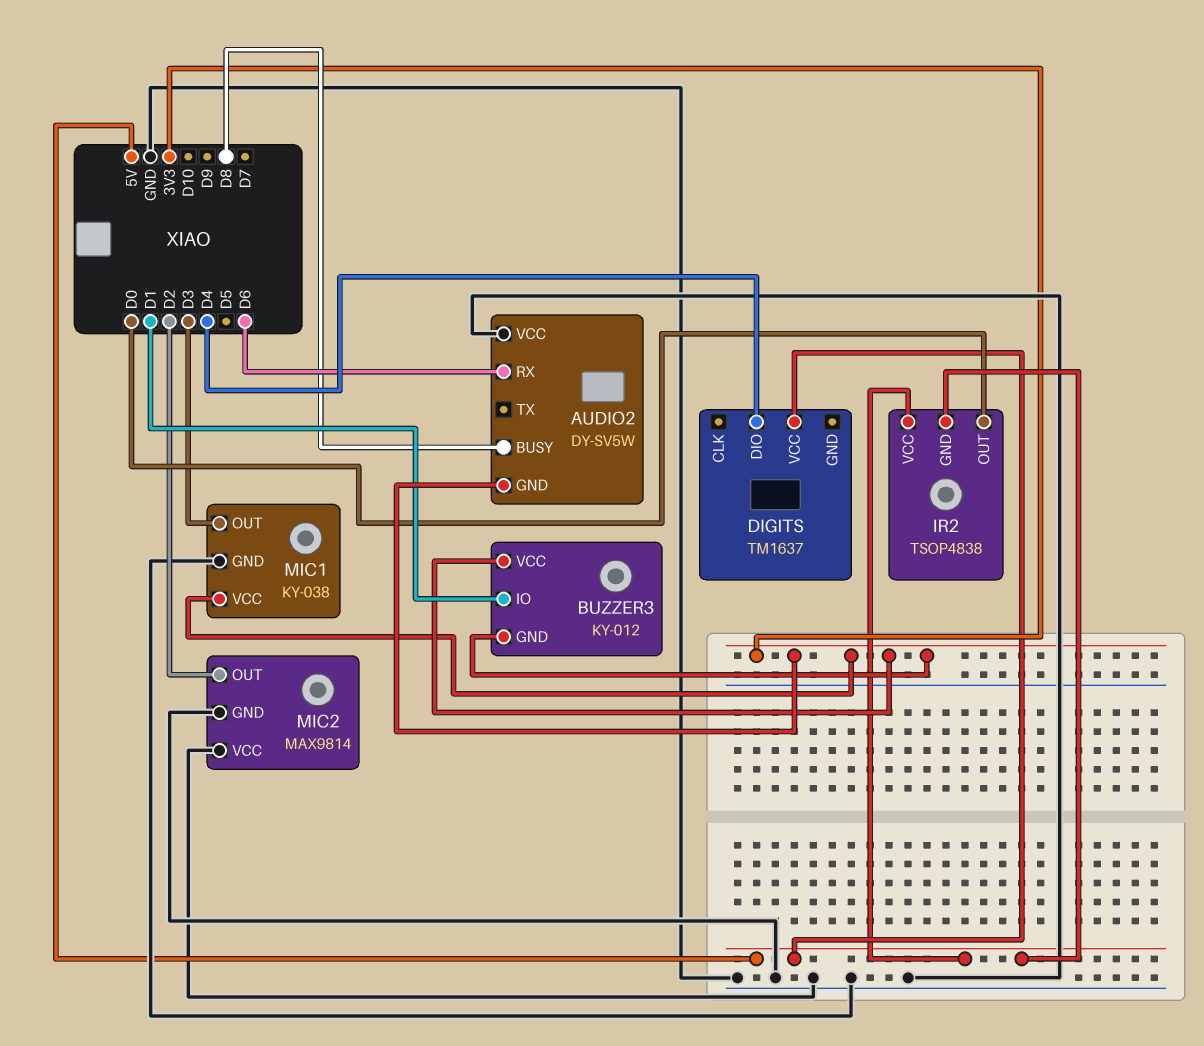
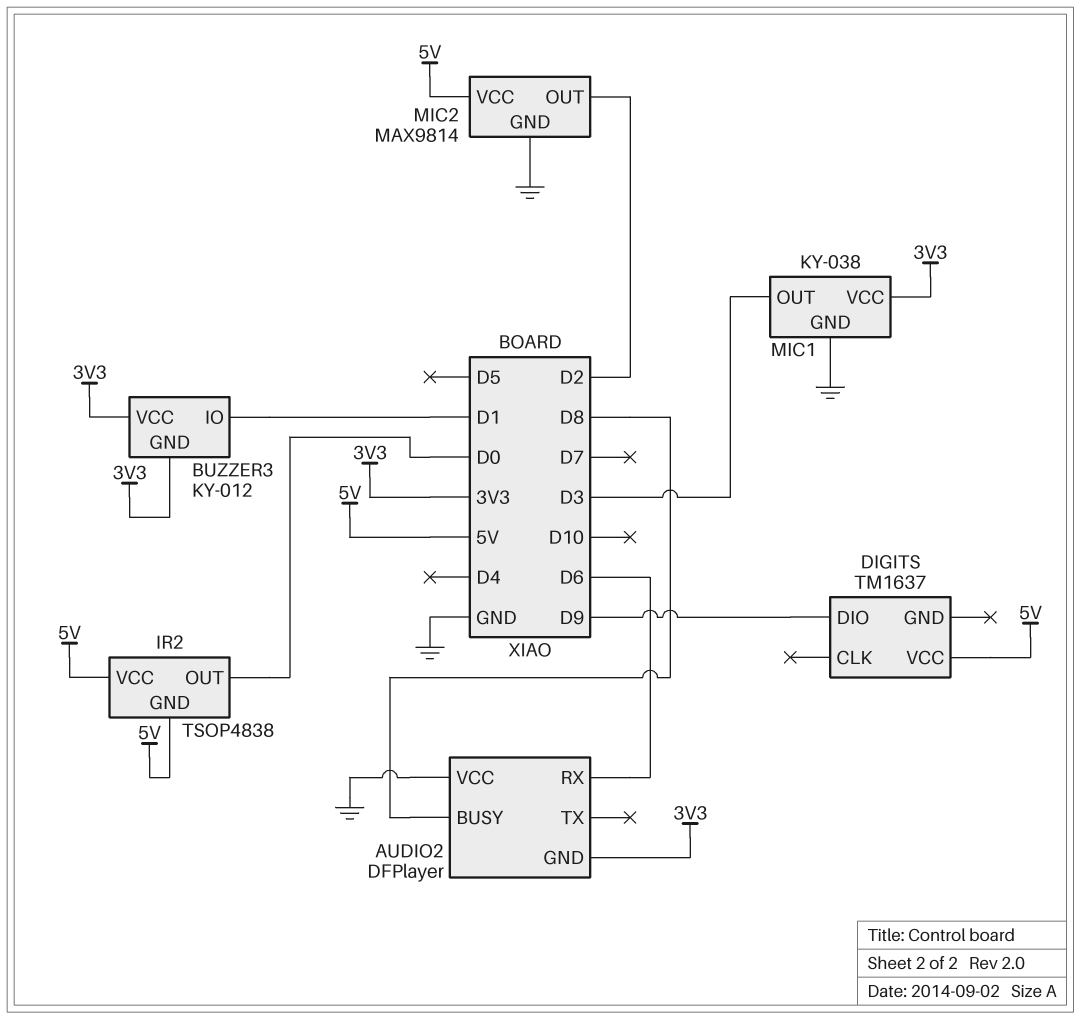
AUDIO2: DY-SV5W -> DFPlayer
DIGITS pin DIO: D4 -> D9
MIC2 pin VCC: GND -> 5V

